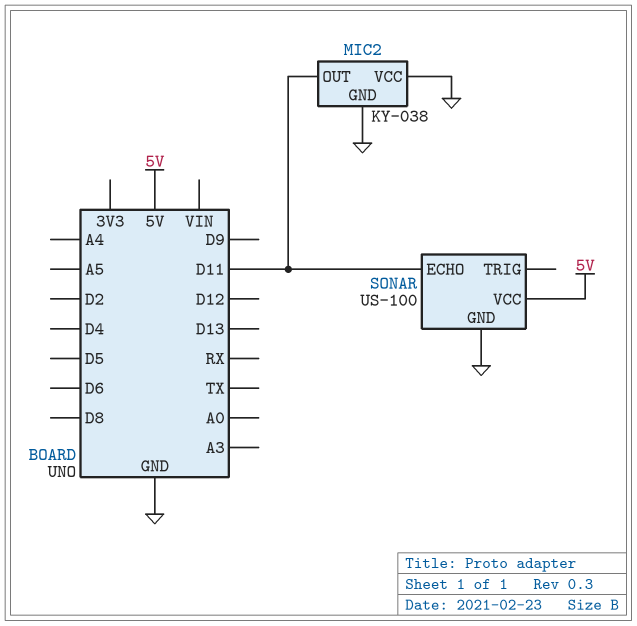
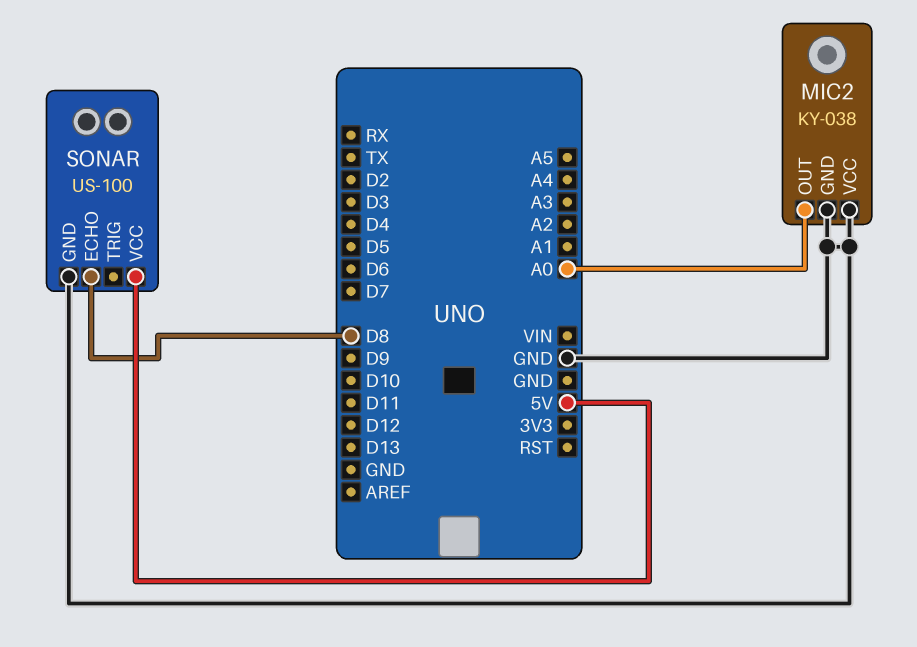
MIC2 pin OUT: D11 -> A0
SONAR pin ECHO: D11 -> D8

